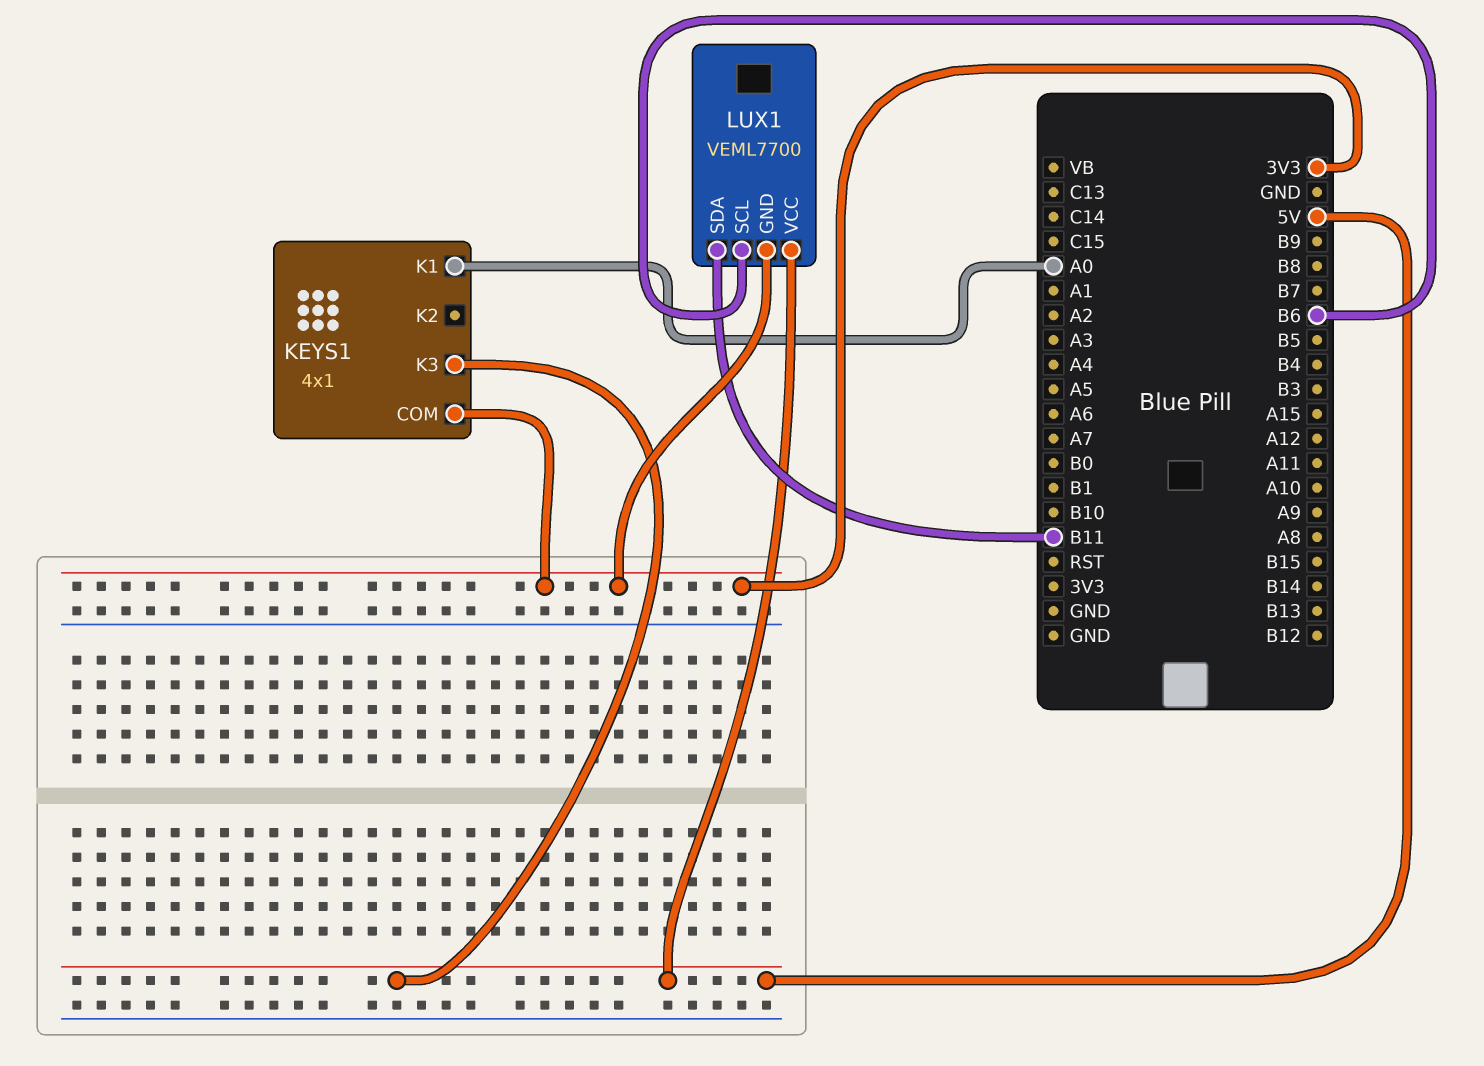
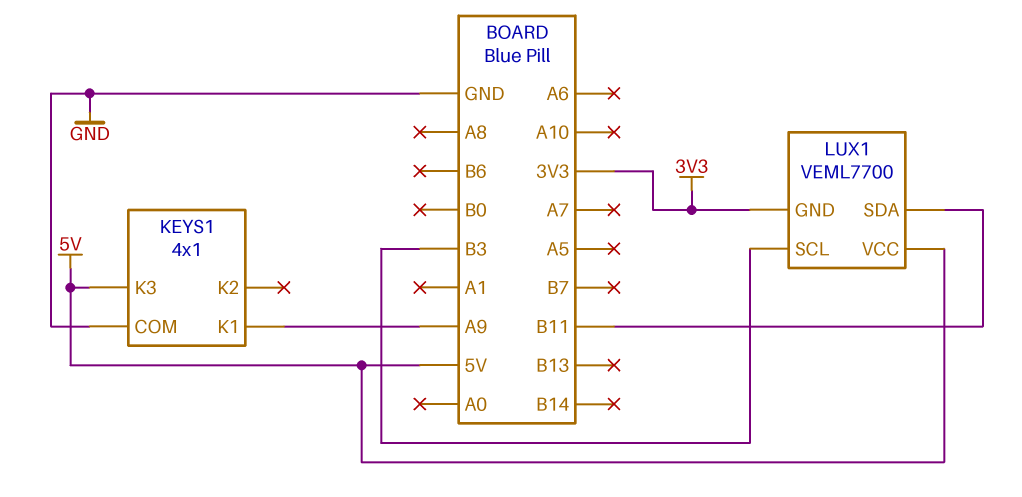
KEYS1 pin COM: 3V3 -> GND
KEYS1 pin K1: A0 -> A9
LUX1 pin SCL: B6 -> B3

